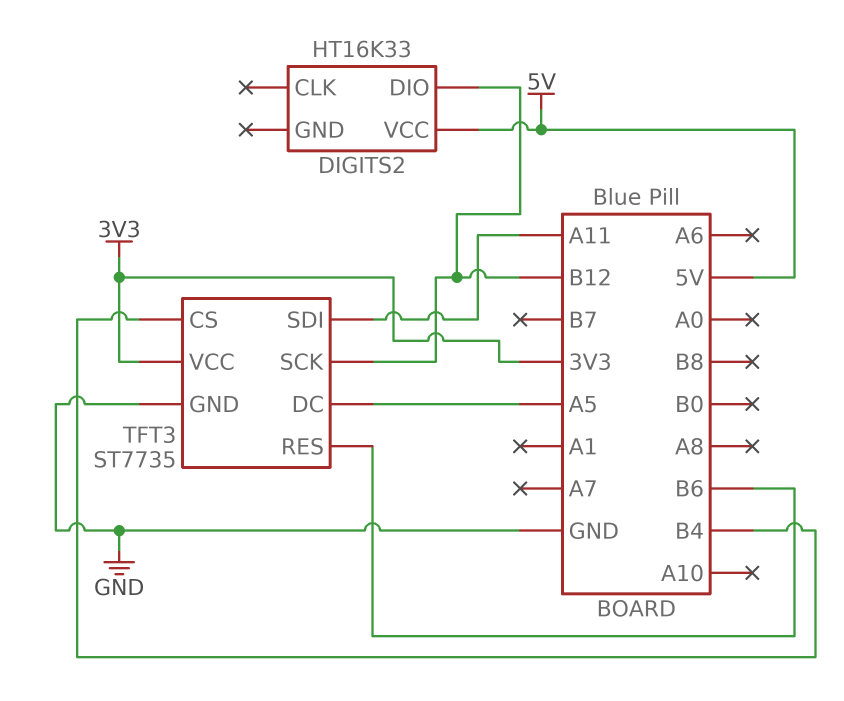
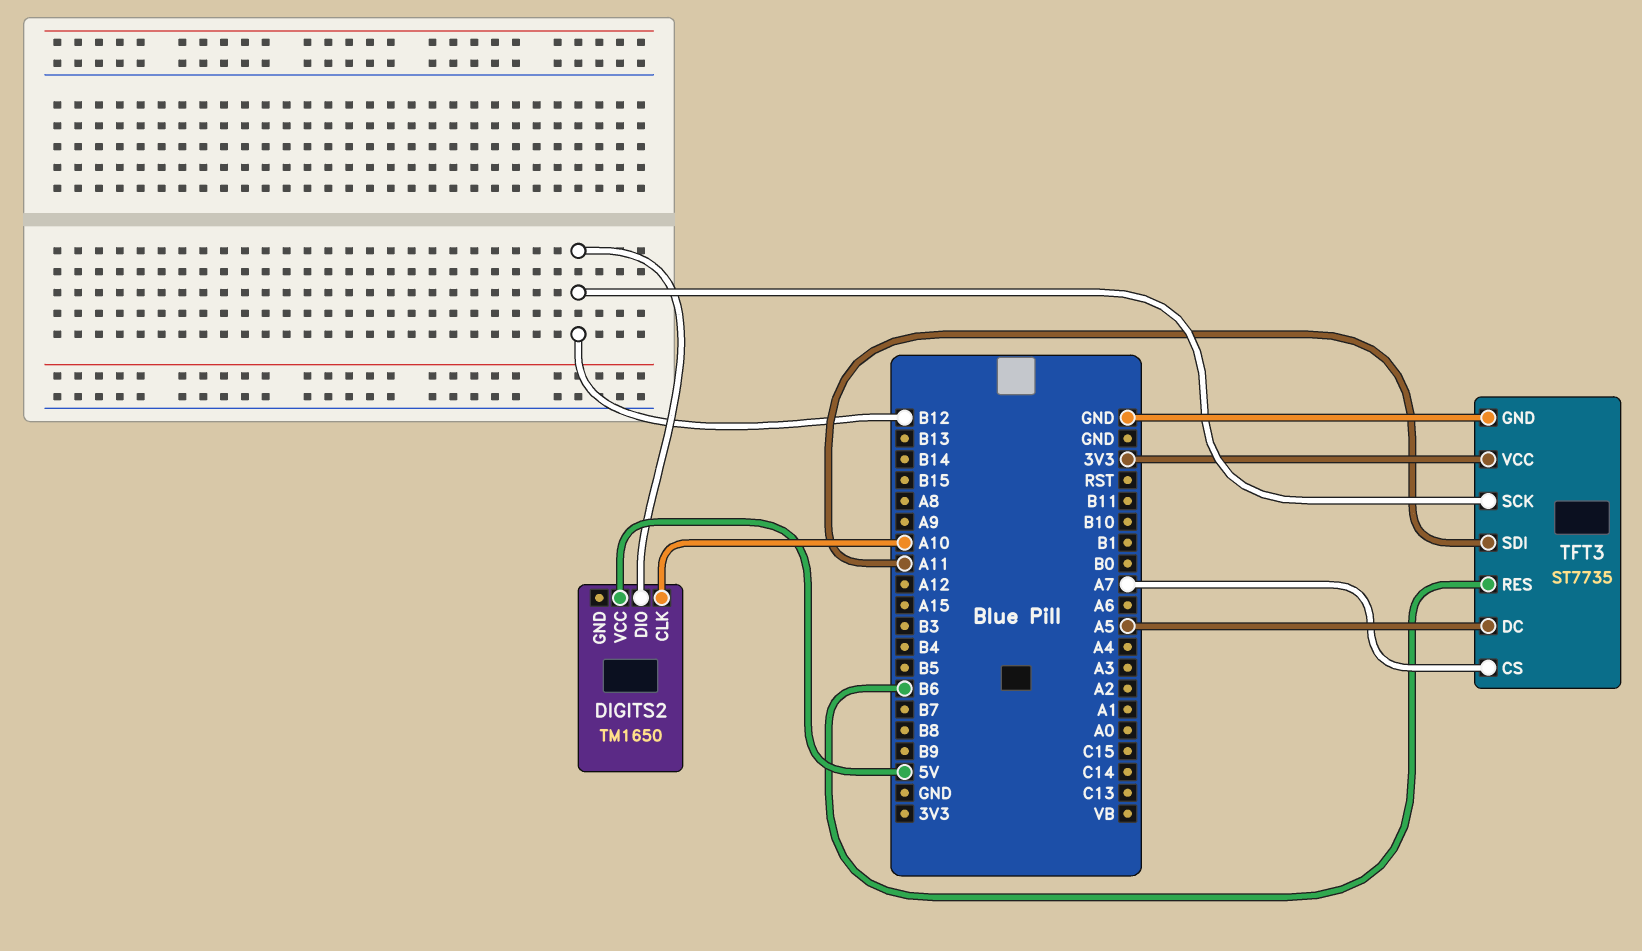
DIGITS2: HT16K33 -> TM1650
DIGITS2 pin CLK: none -> A10
TFT3 pin CS: B4 -> A7

